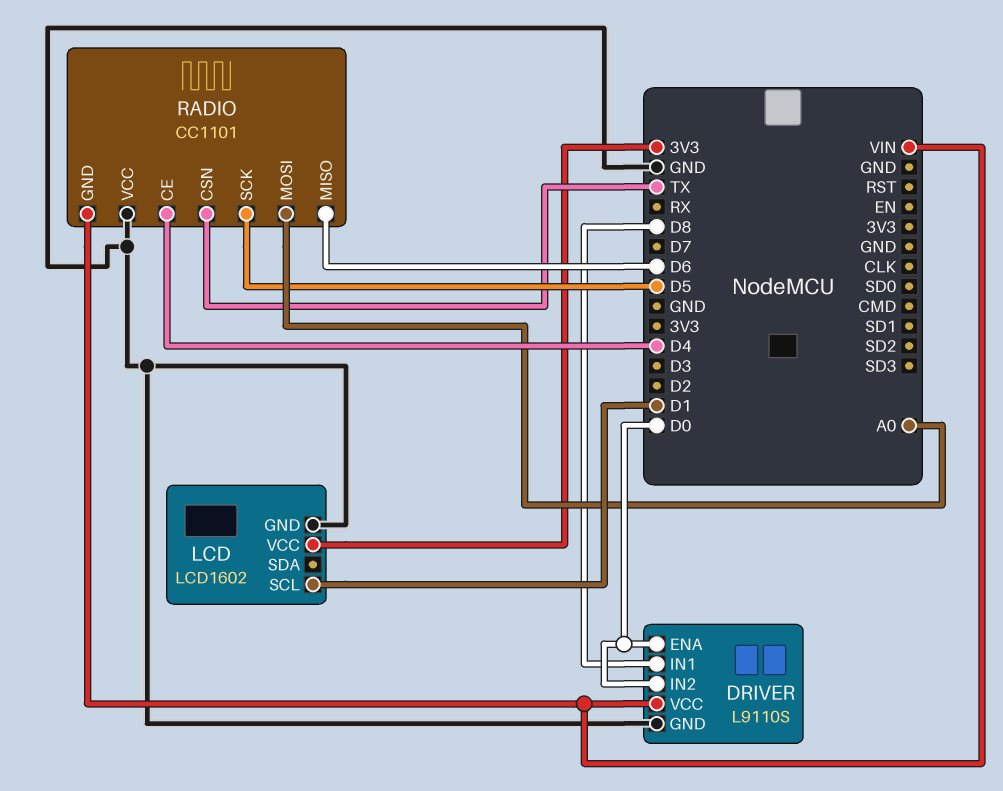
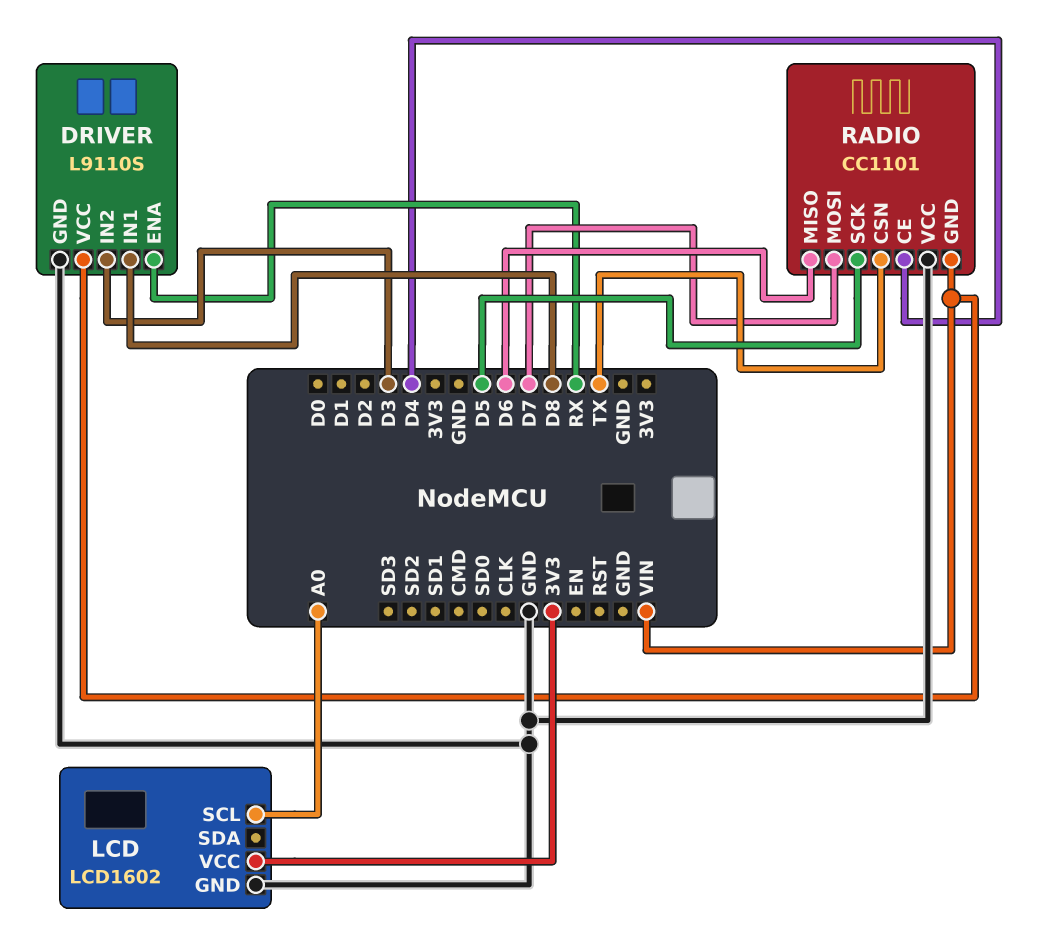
DRIVER pin ENA: D0 -> RX
DRIVER pin IN2: D0 -> D3
LCD pin SCL: D1 -> A0
RADIO pin MOSI: A0 -> D7

